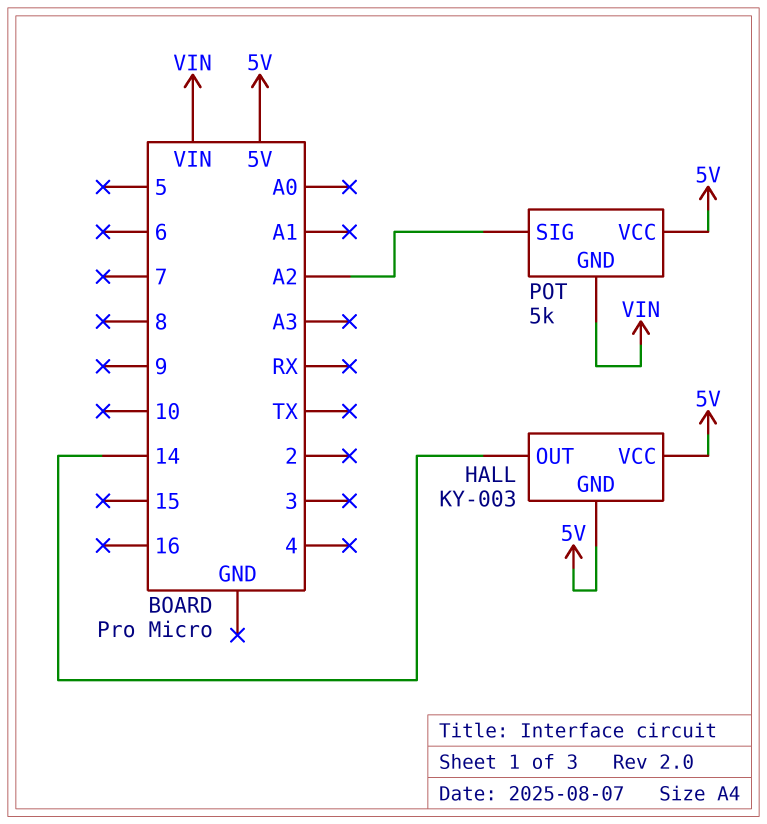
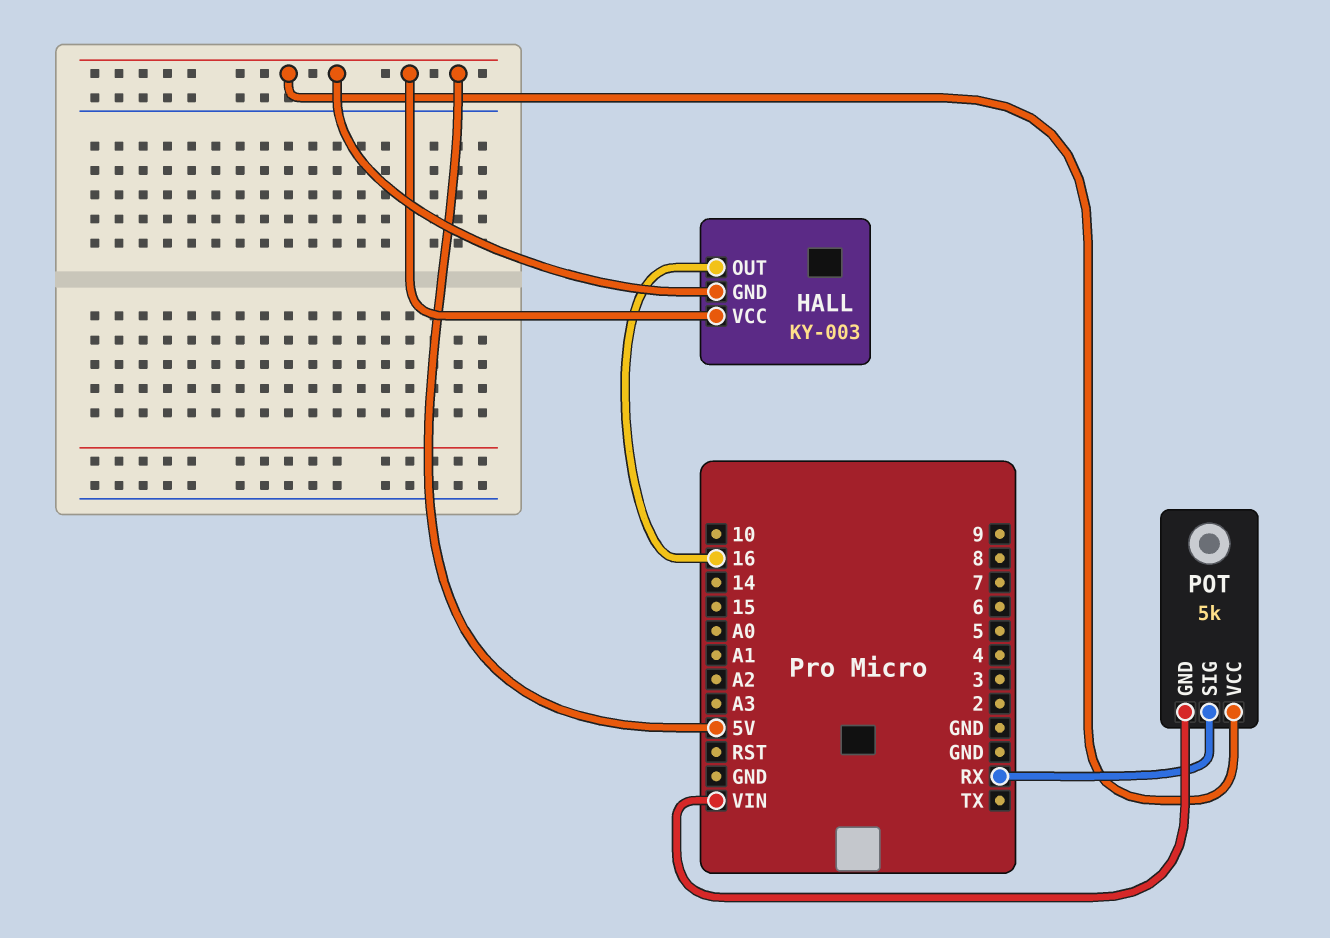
HALL pin OUT: 14 -> 16
POT pin SIG: A2 -> RX

